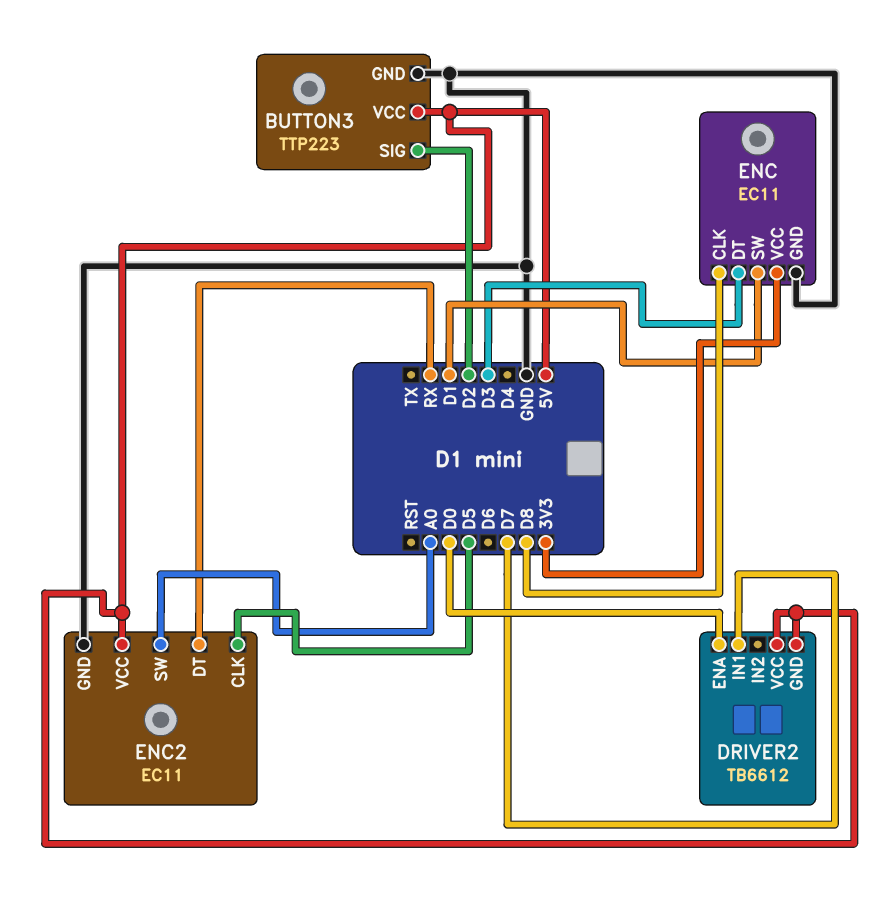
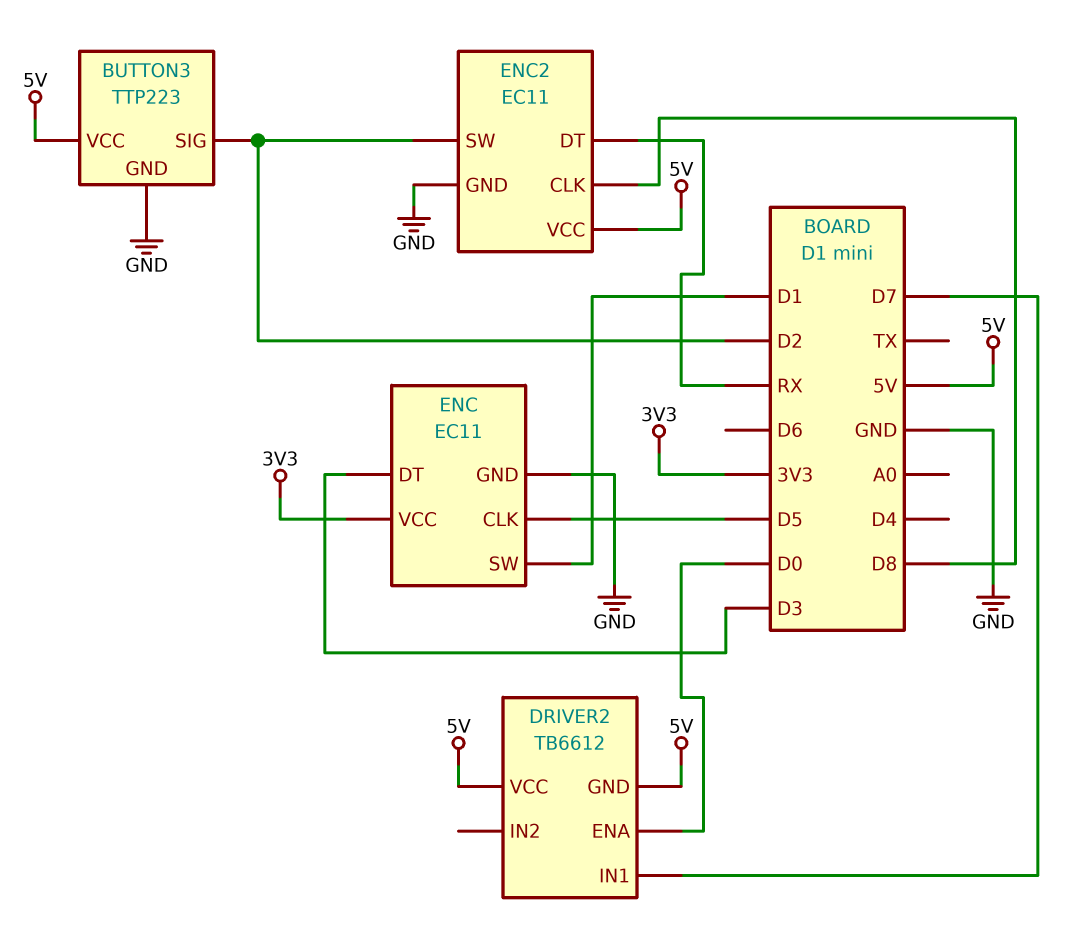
ENC pin CLK: D8 -> D5
ENC2 pin CLK: D5 -> D8
ENC2 pin SW: A0 -> D2

